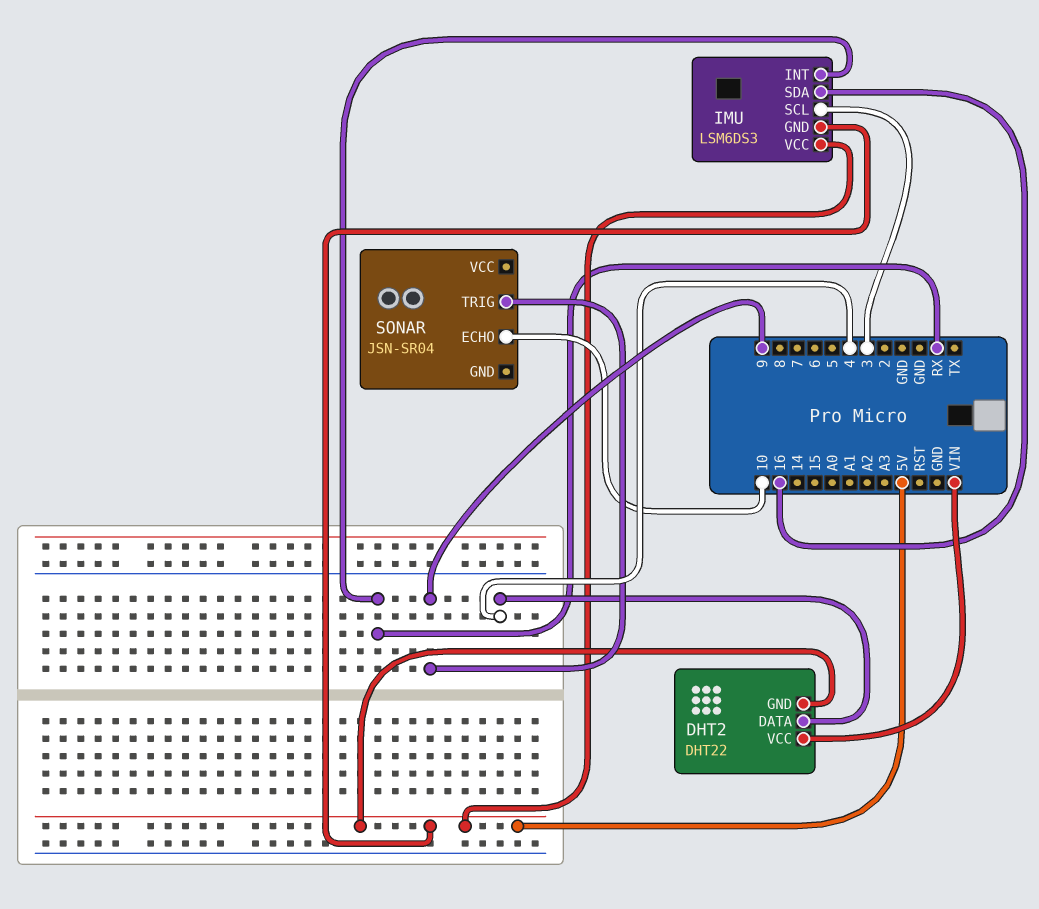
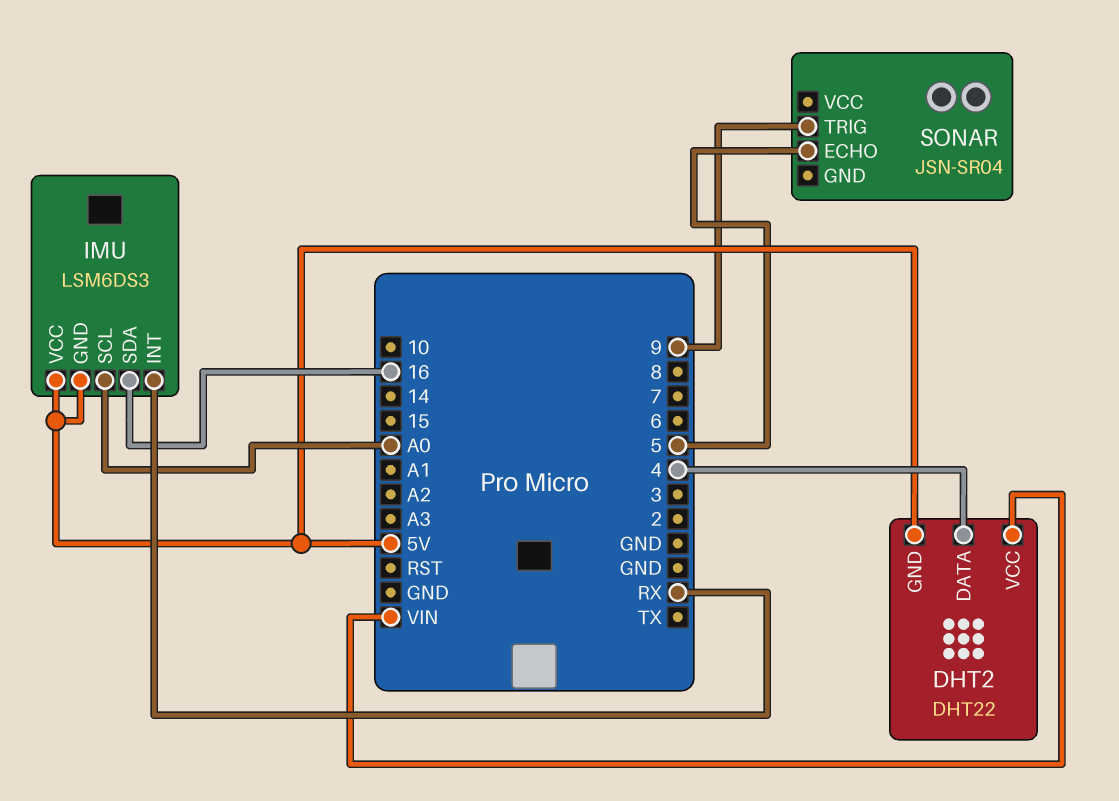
IMU pin SCL: 3 -> A0
SONAR pin ECHO: 10 -> 5

